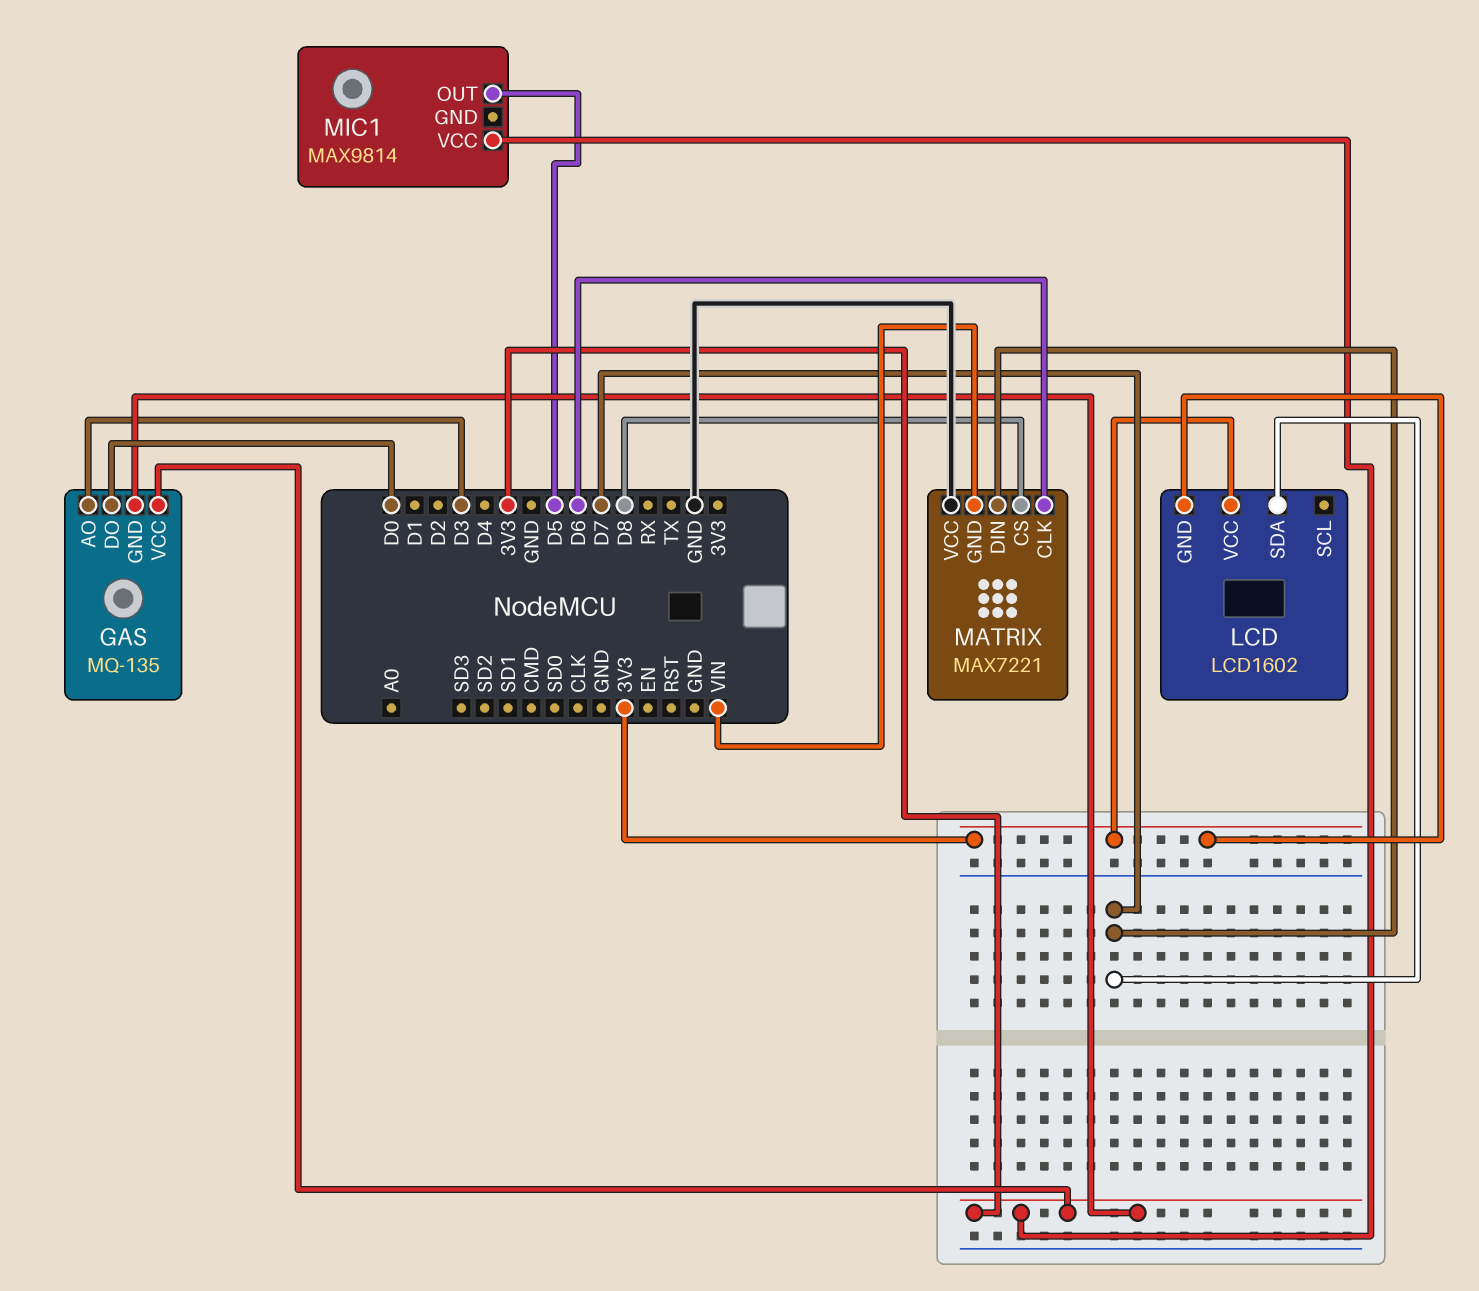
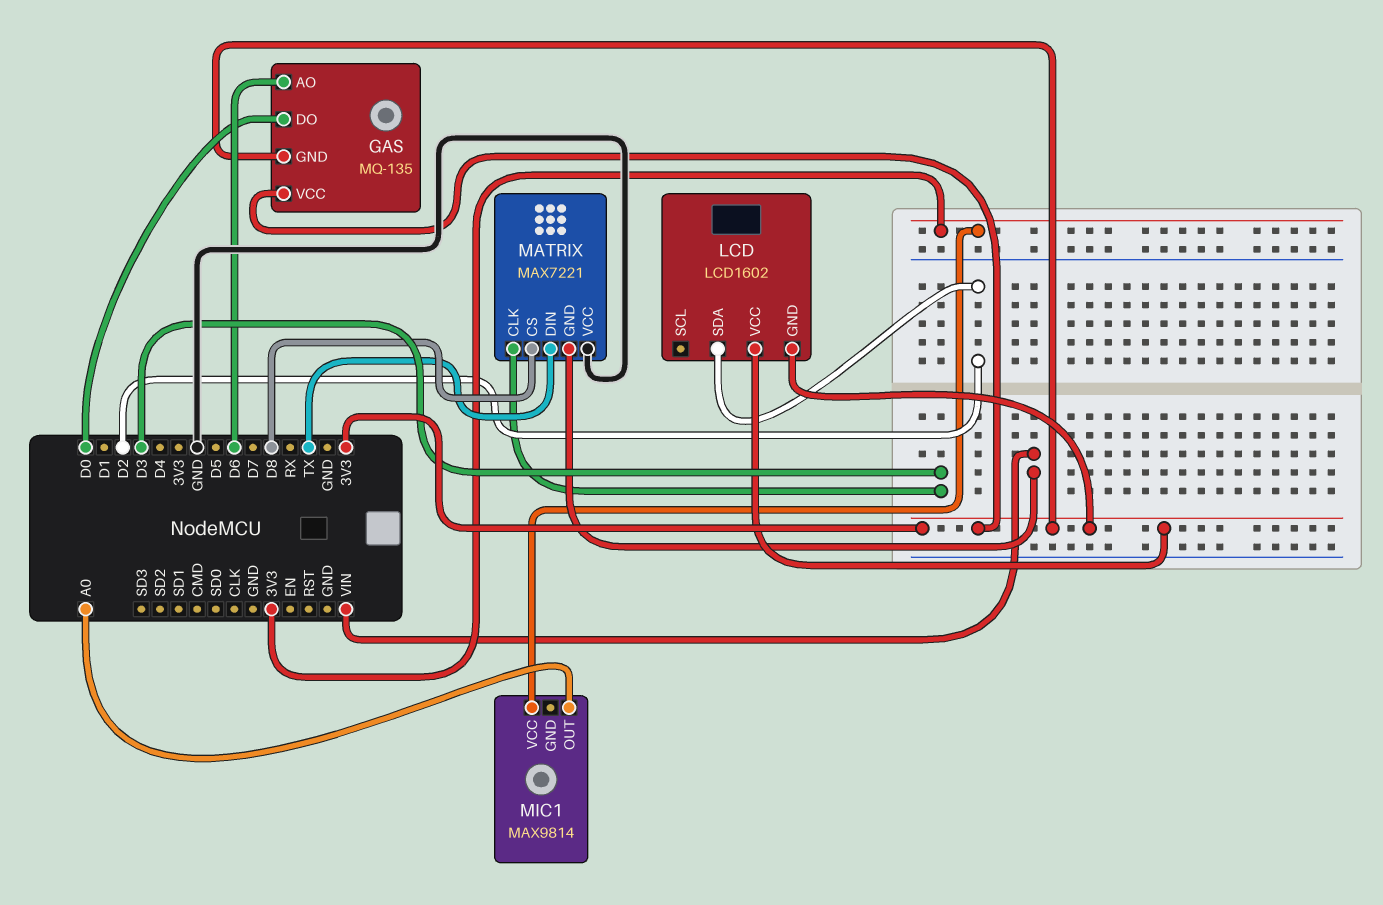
GAS pin AO: D3 -> D6
LCD pin SDA: D7 -> D2
MATRIX pin CLK: D6 -> D3
MATRIX pin DIN: D7 -> TX
MIC1 pin OUT: D5 -> A0

